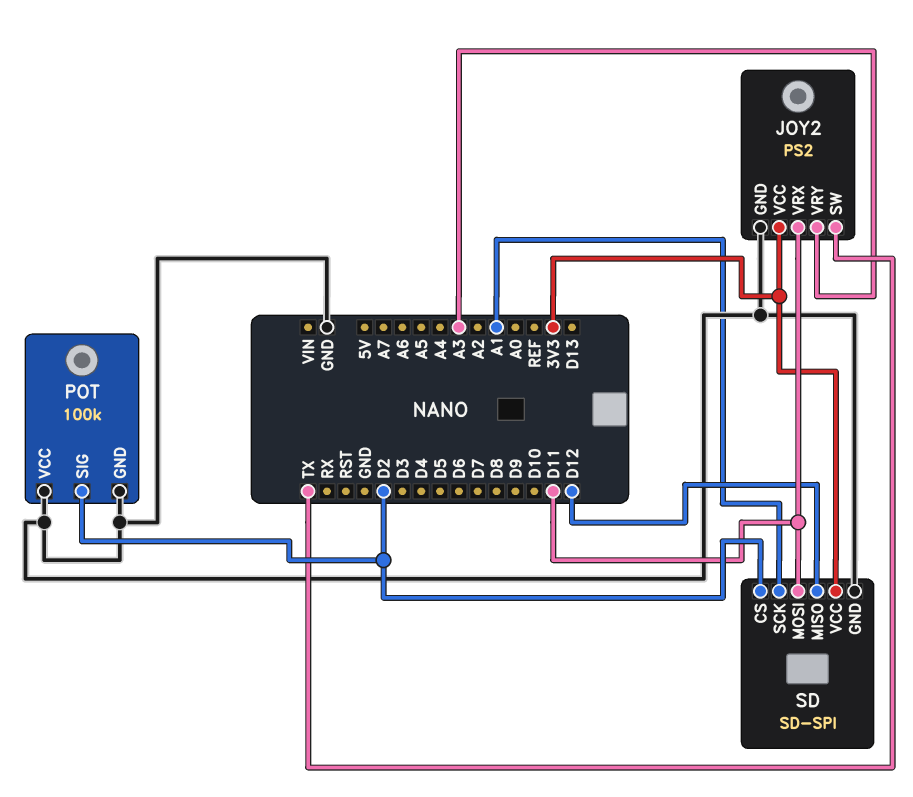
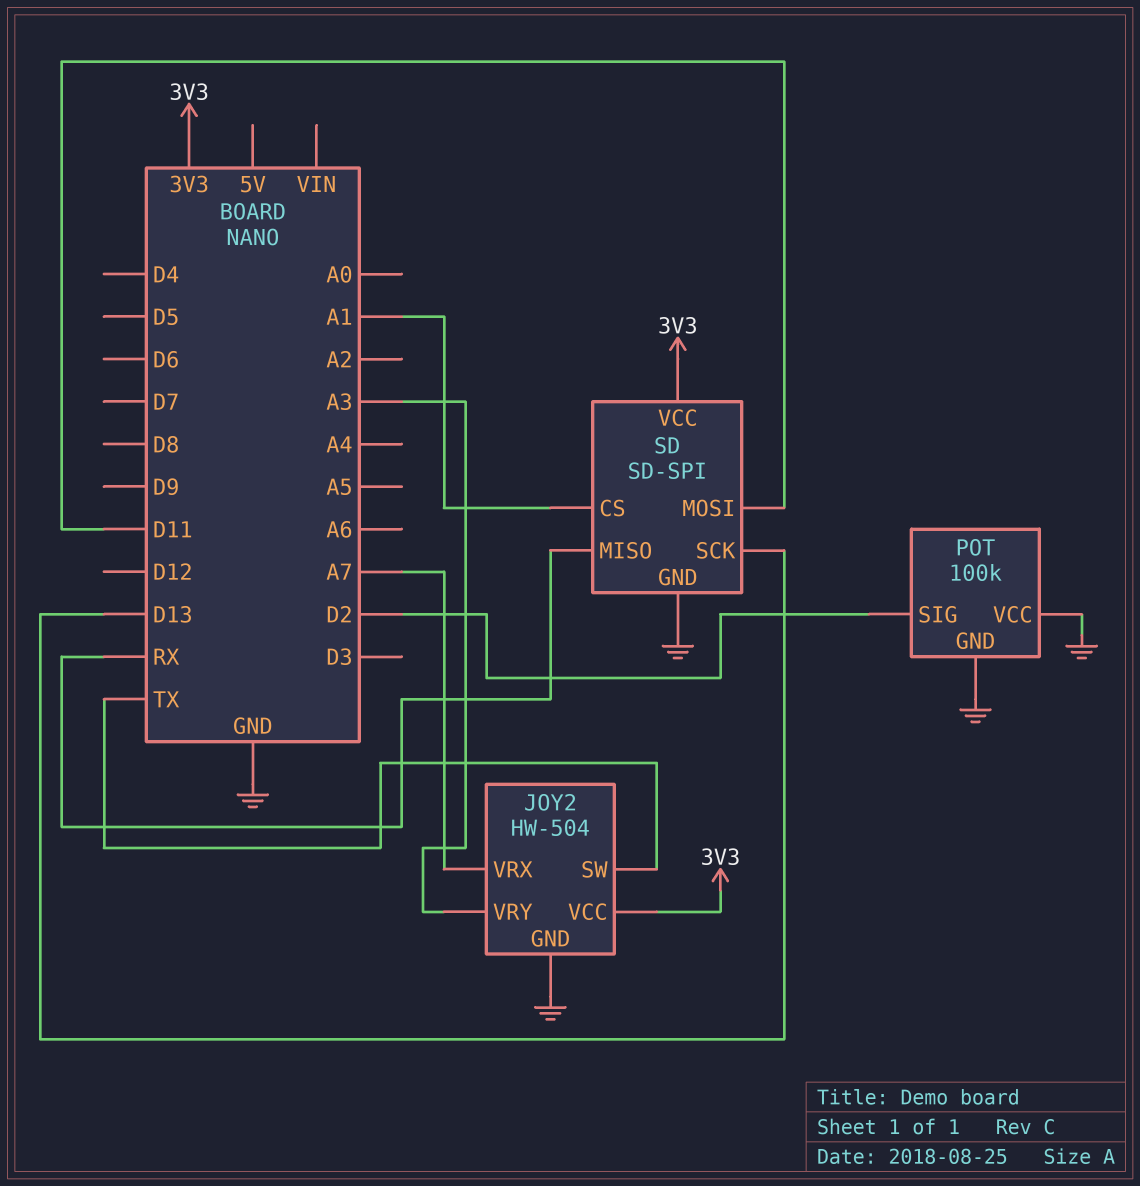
JOY2: PS2 -> HW-504
JOY2 pin VRX: D11 -> A7
SD pin CS: D2 -> A1
SD pin MISO: D12 -> RX
SD pin SCK: A1 -> D13

